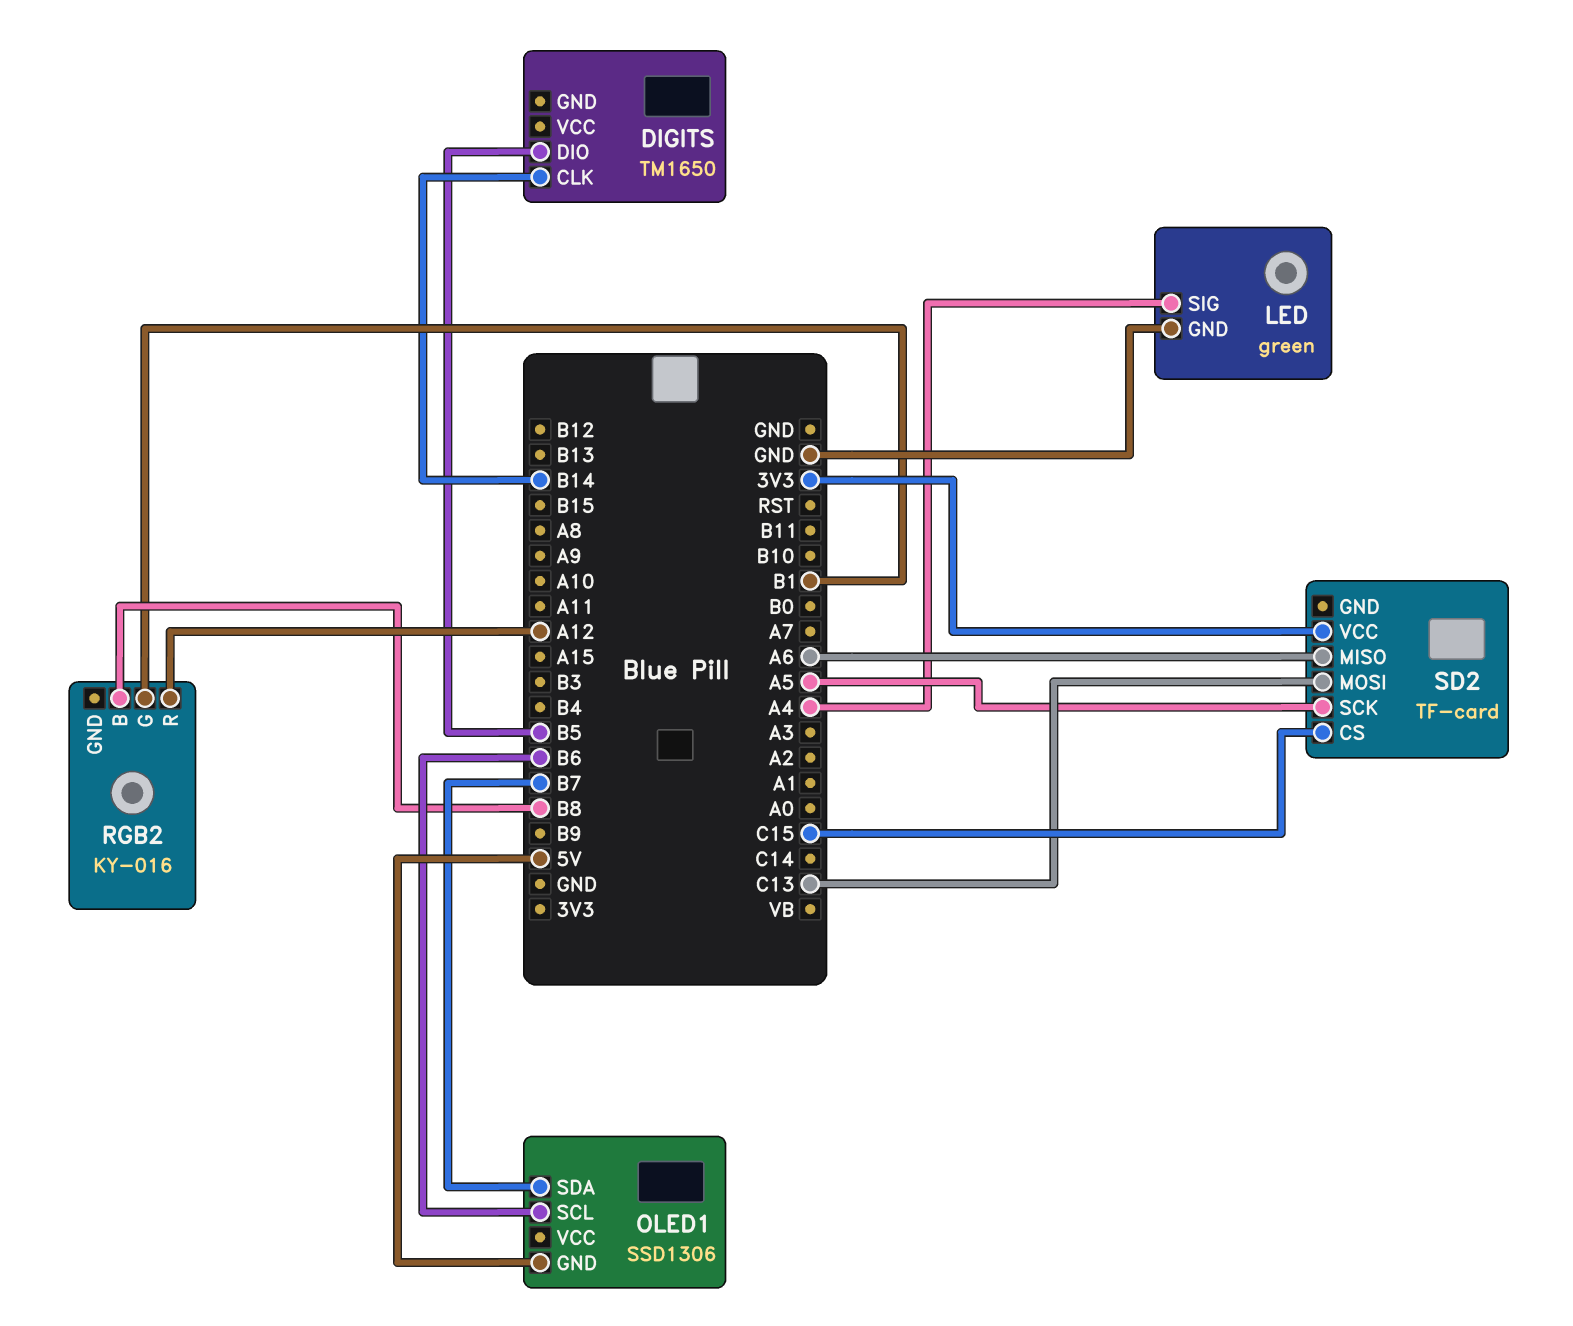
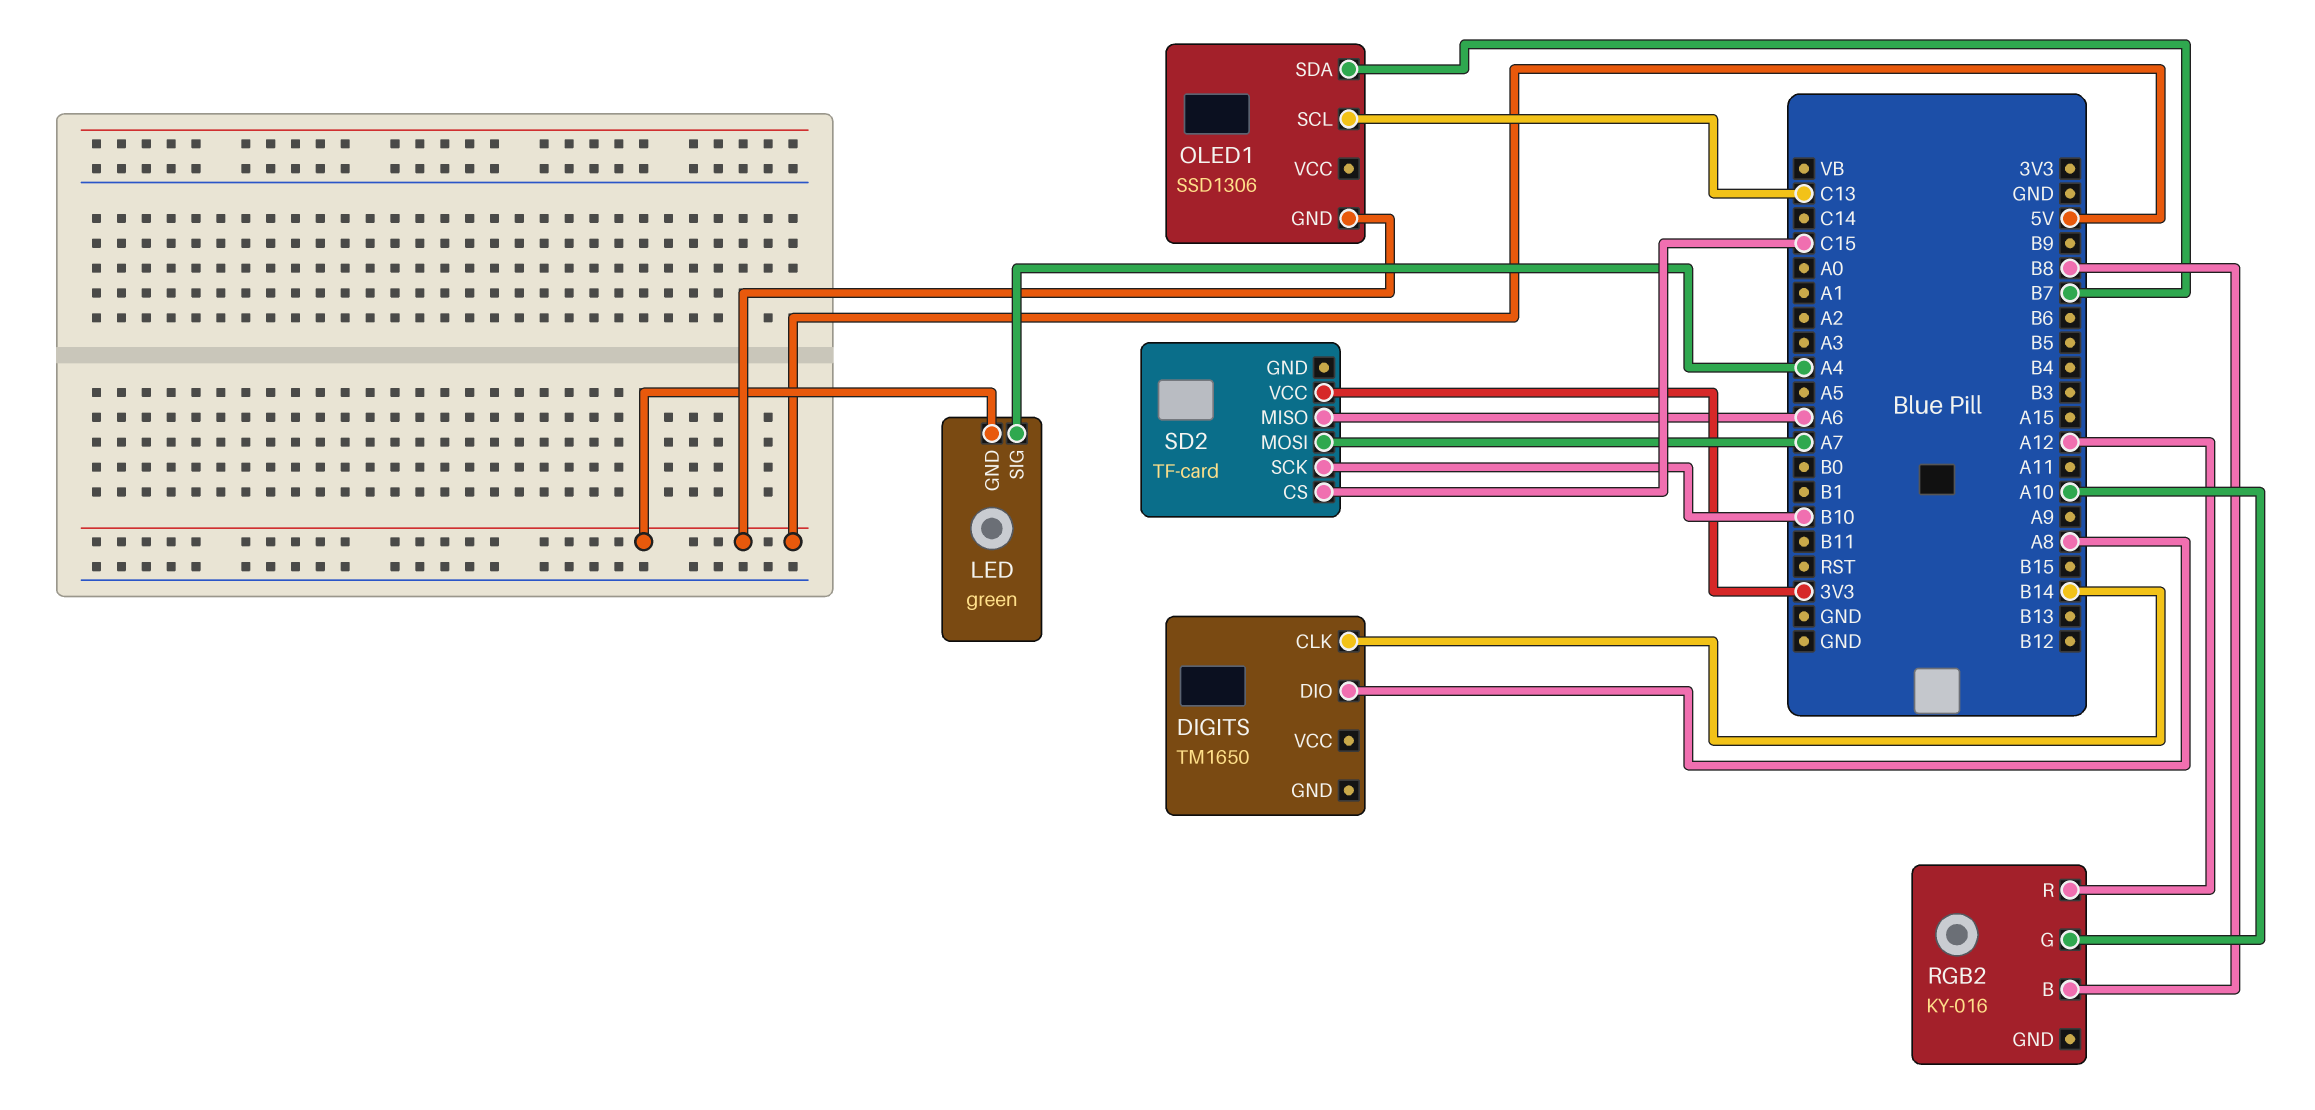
DIGITS pin DIO: B5 -> A8
LED pin GND: GND -> 5V
OLED1 pin SCL: B6 -> C13
RGB2 pin G: B1 -> A10
SD2 pin MOSI: C13 -> A7
SD2 pin SCK: A5 -> B10

